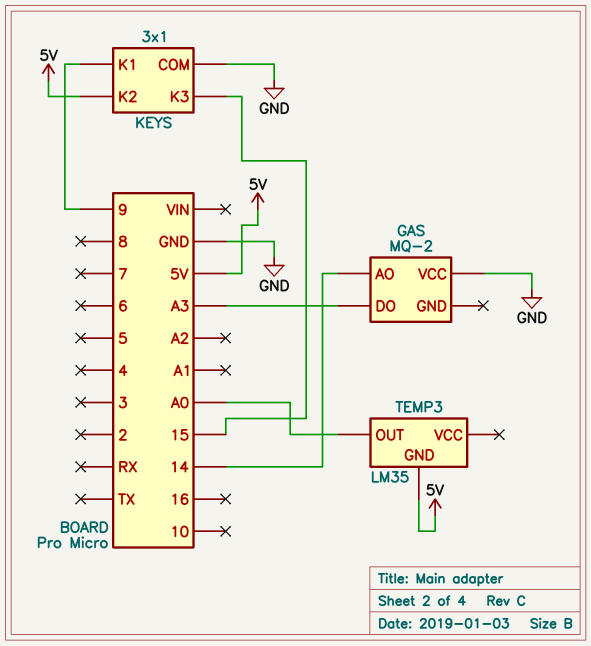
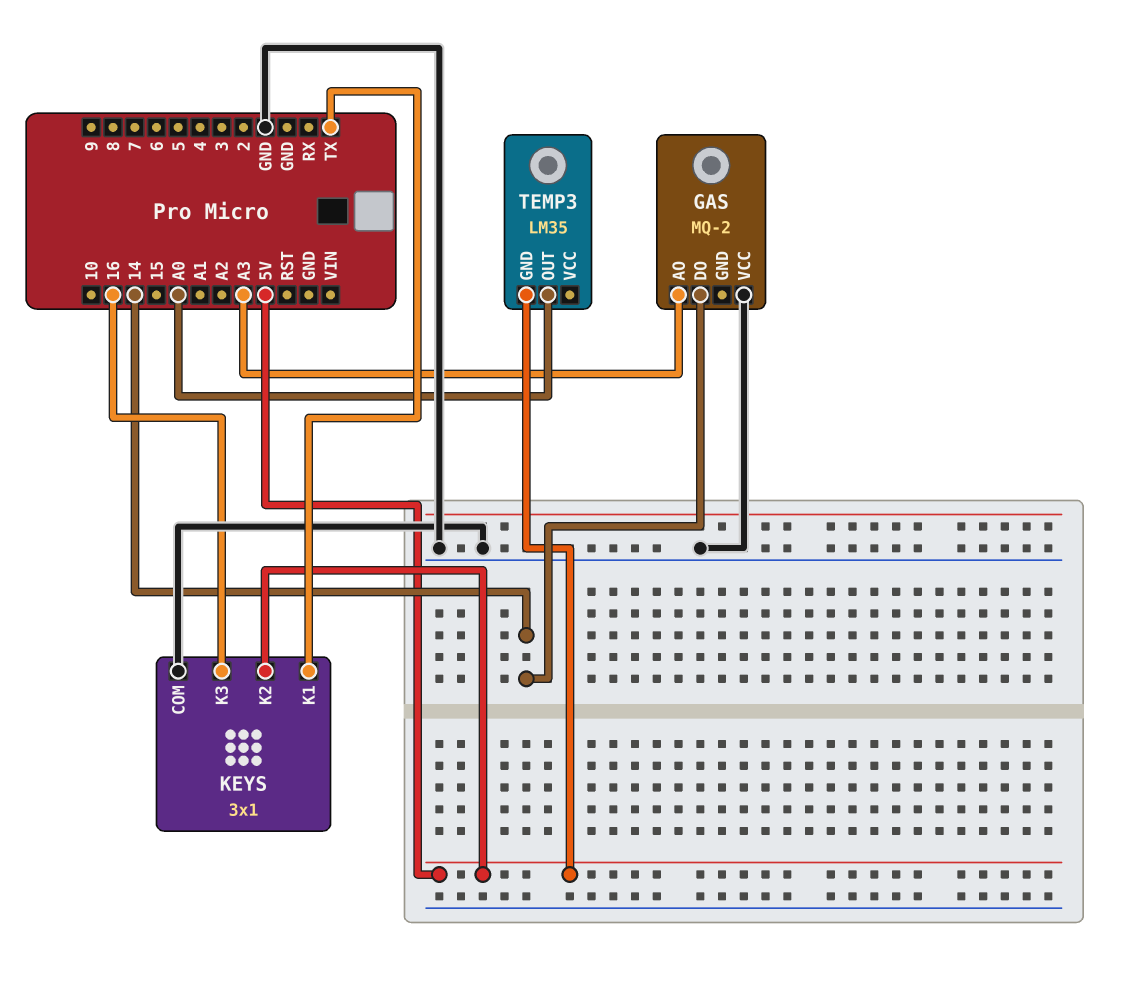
GAS pin AO: 14 -> A3
GAS pin DO: A3 -> 14
KEYS pin K1: 9 -> TX
KEYS pin K3: 15 -> 16

